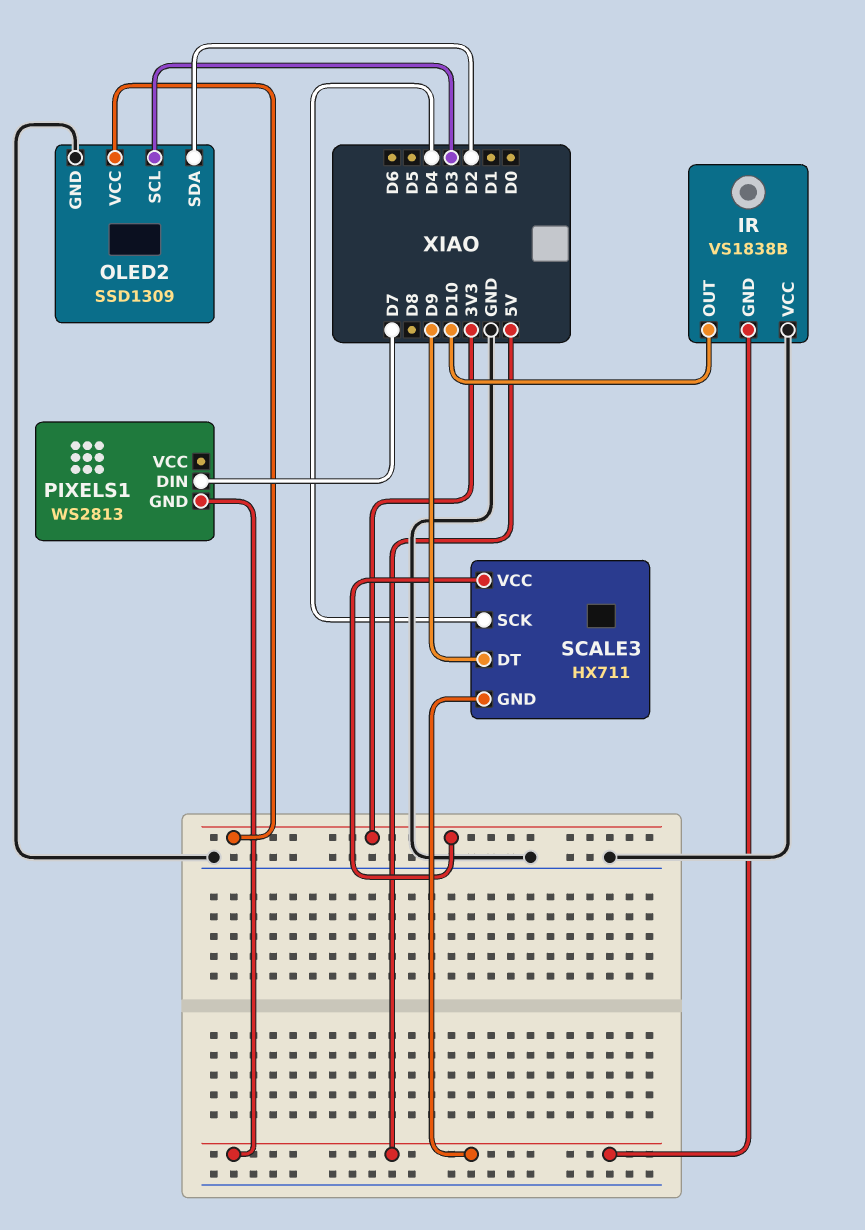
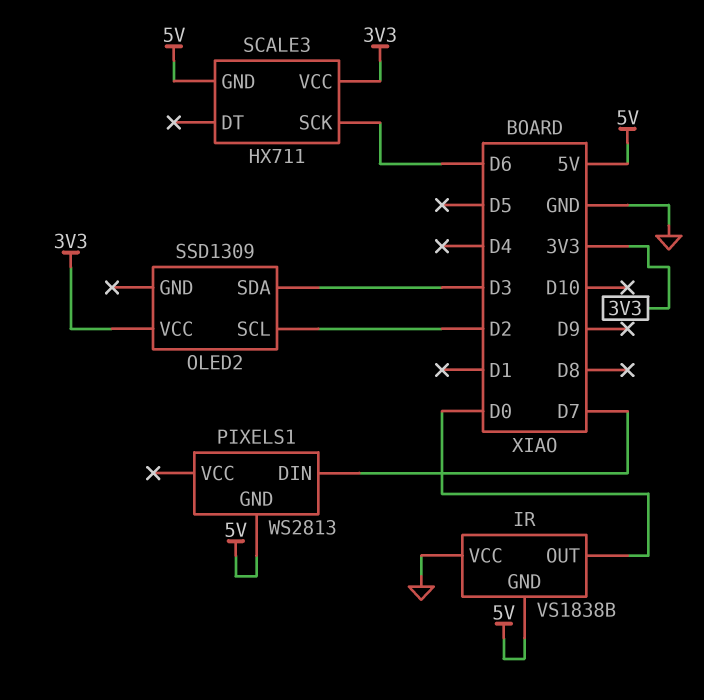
IR pin OUT: D10 -> D0
OLED2 pin GND: GND -> none
OLED2 pin SCL: D3 -> D2
OLED2 pin SDA: D2 -> D3
SCALE3 pin DT: D9 -> none
SCALE3 pin SCK: D4 -> D6

